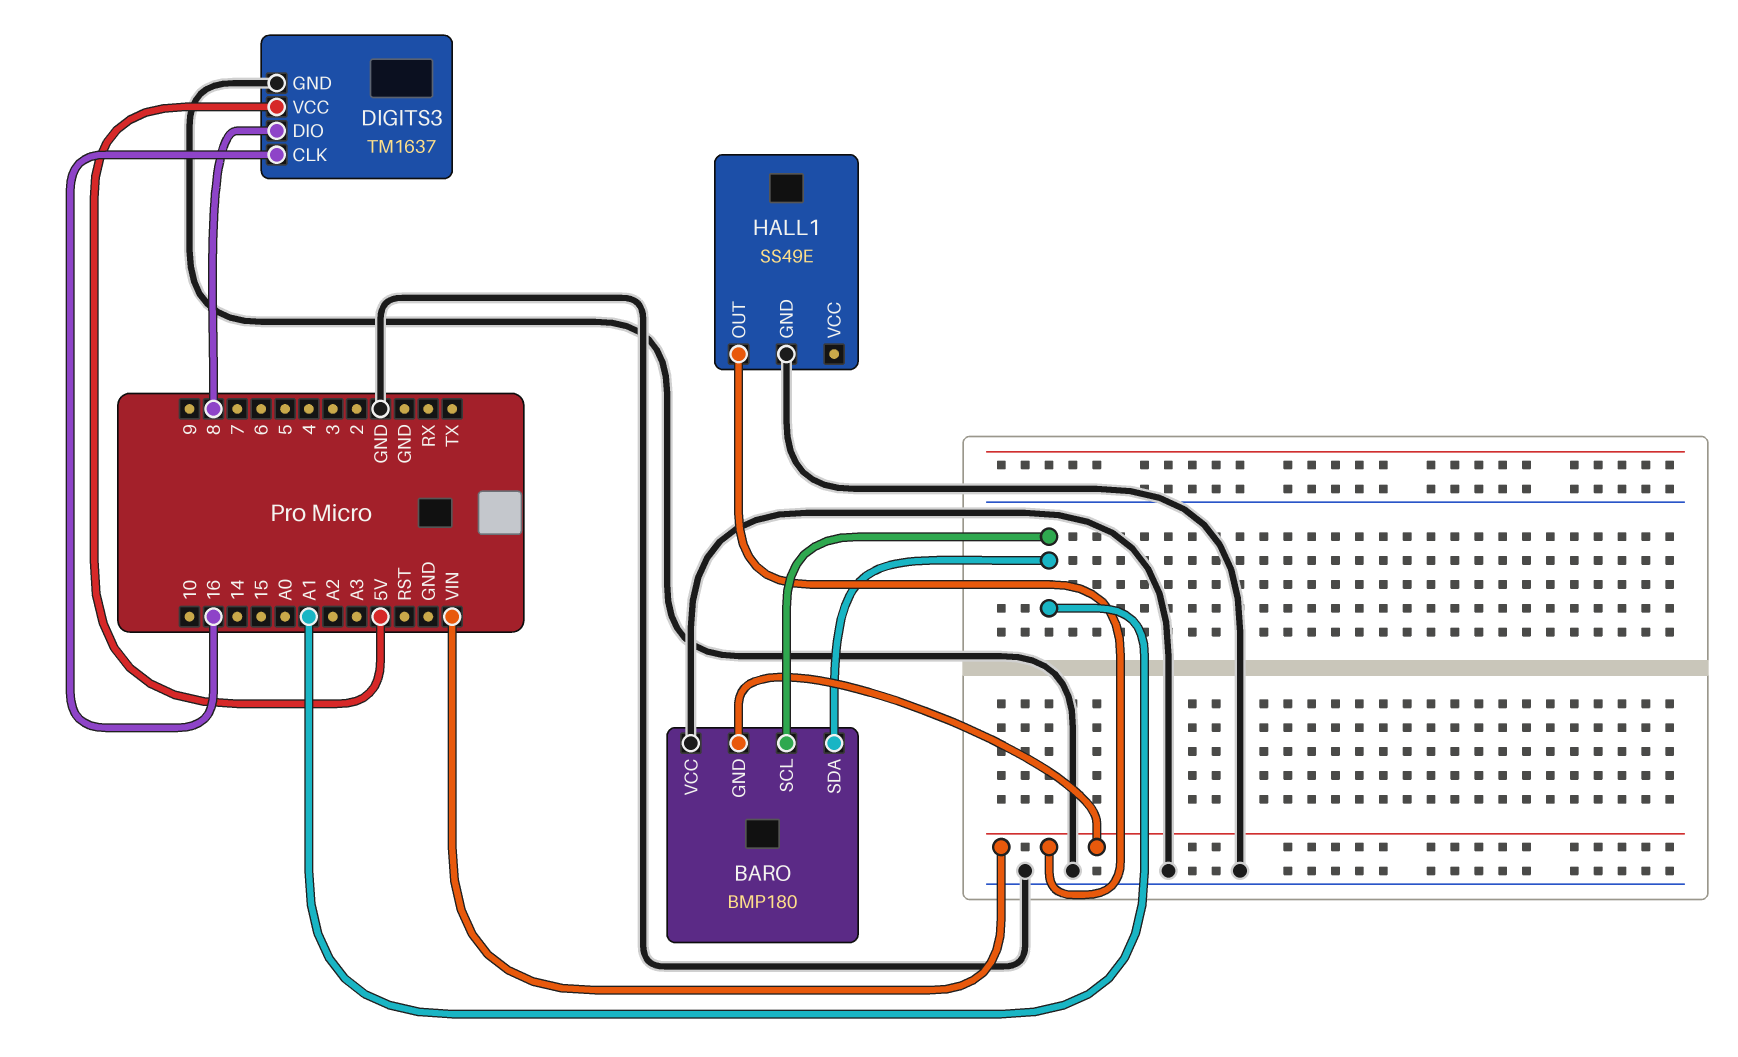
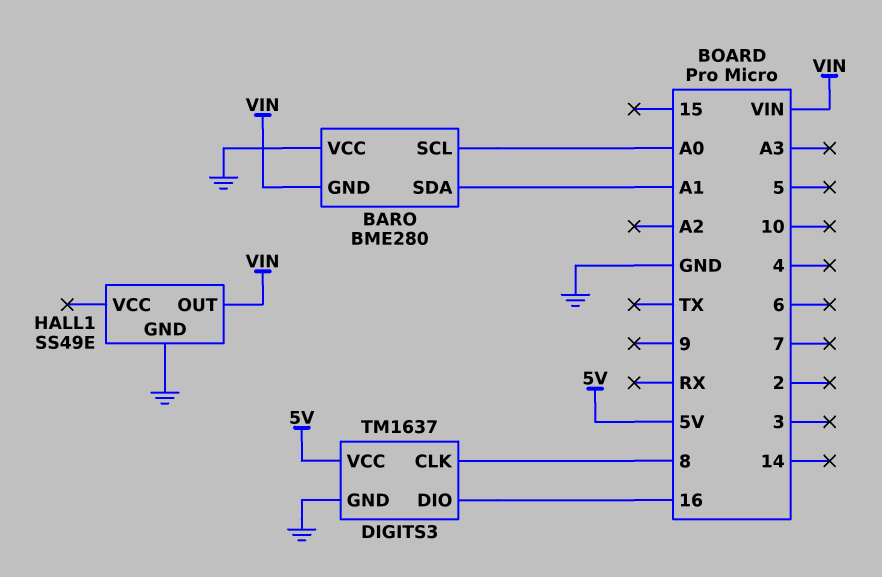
BARO: BMP180 -> BME280
BARO pin SCL: A1 -> A0
DIGITS3 pin CLK: 16 -> 8
DIGITS3 pin DIO: 8 -> 16

